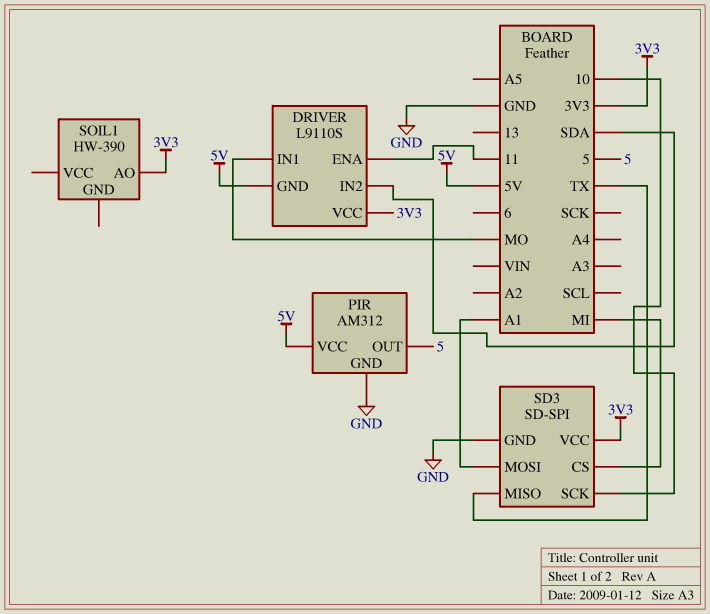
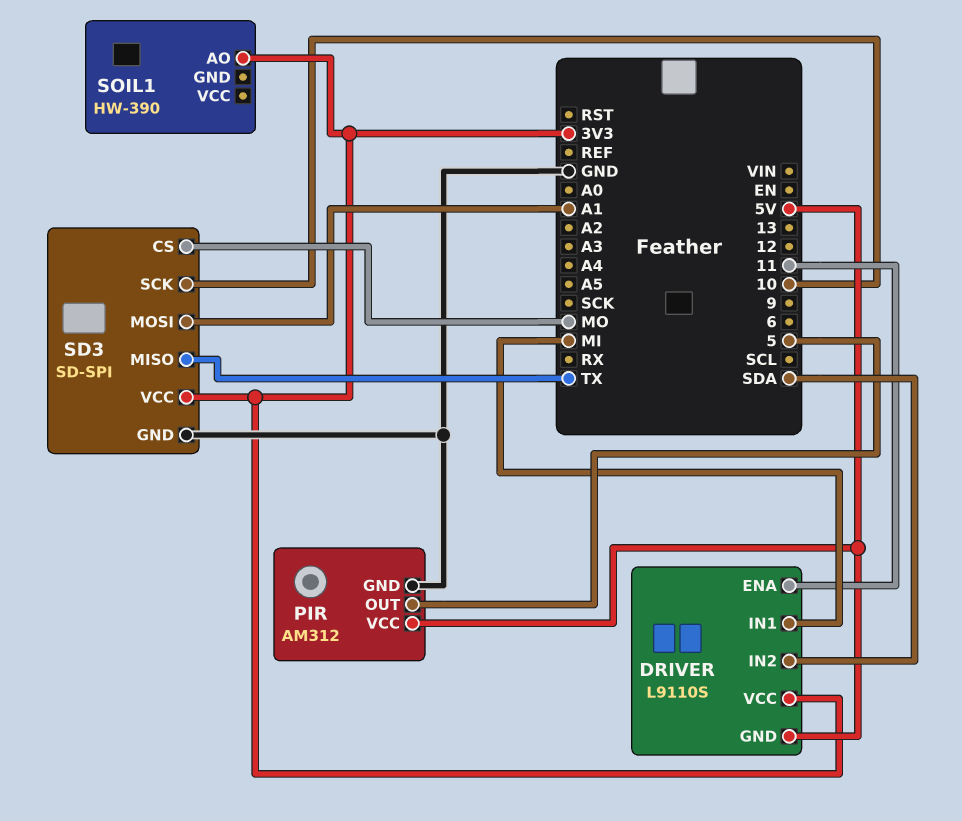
DRIVER pin IN1: MO -> MI
SD3 pin CS: MI -> MO

